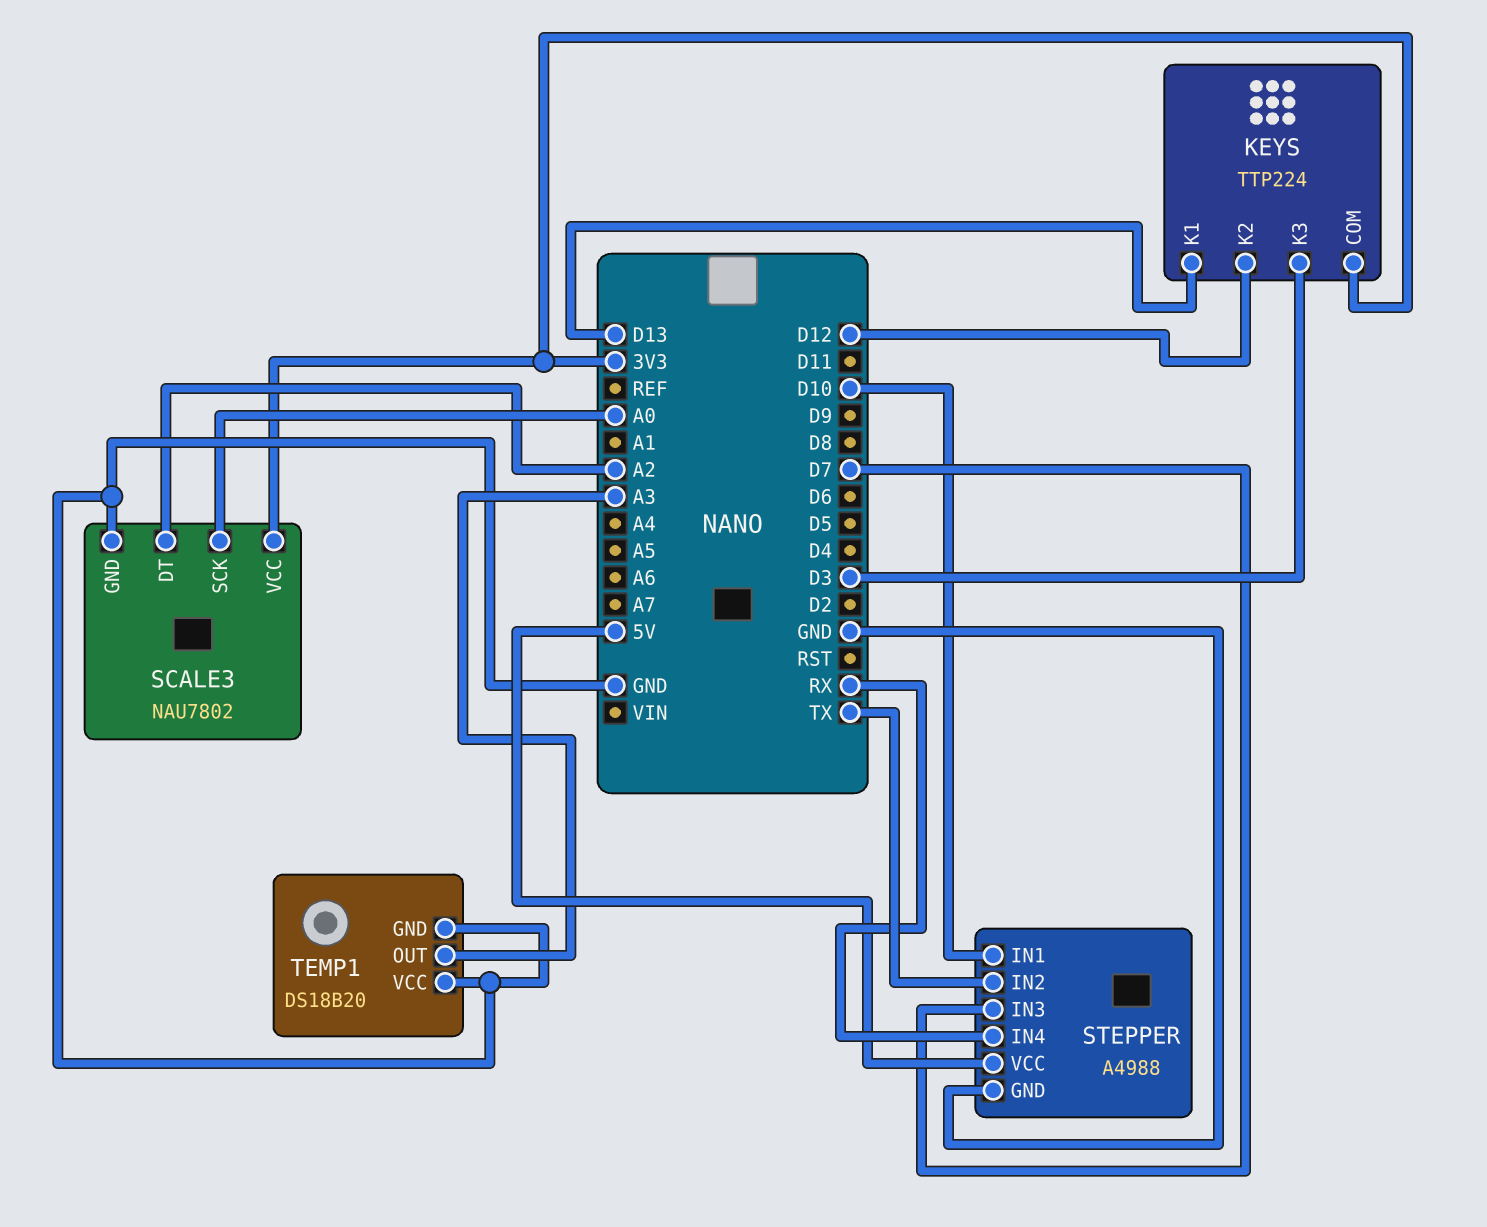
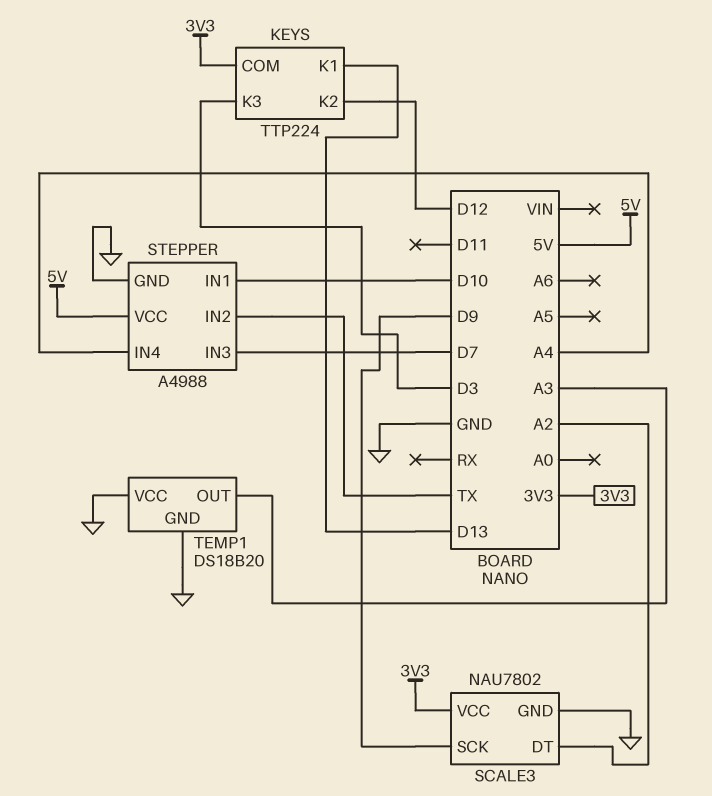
SCALE3 pin SCK: A0 -> D9
STEPPER pin IN4: RX -> A4

